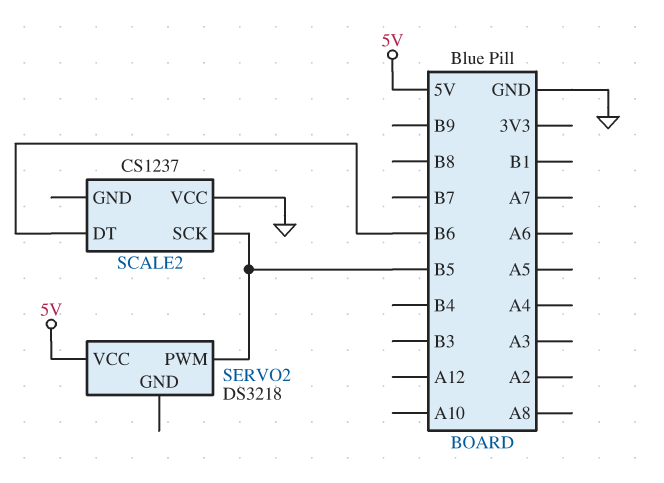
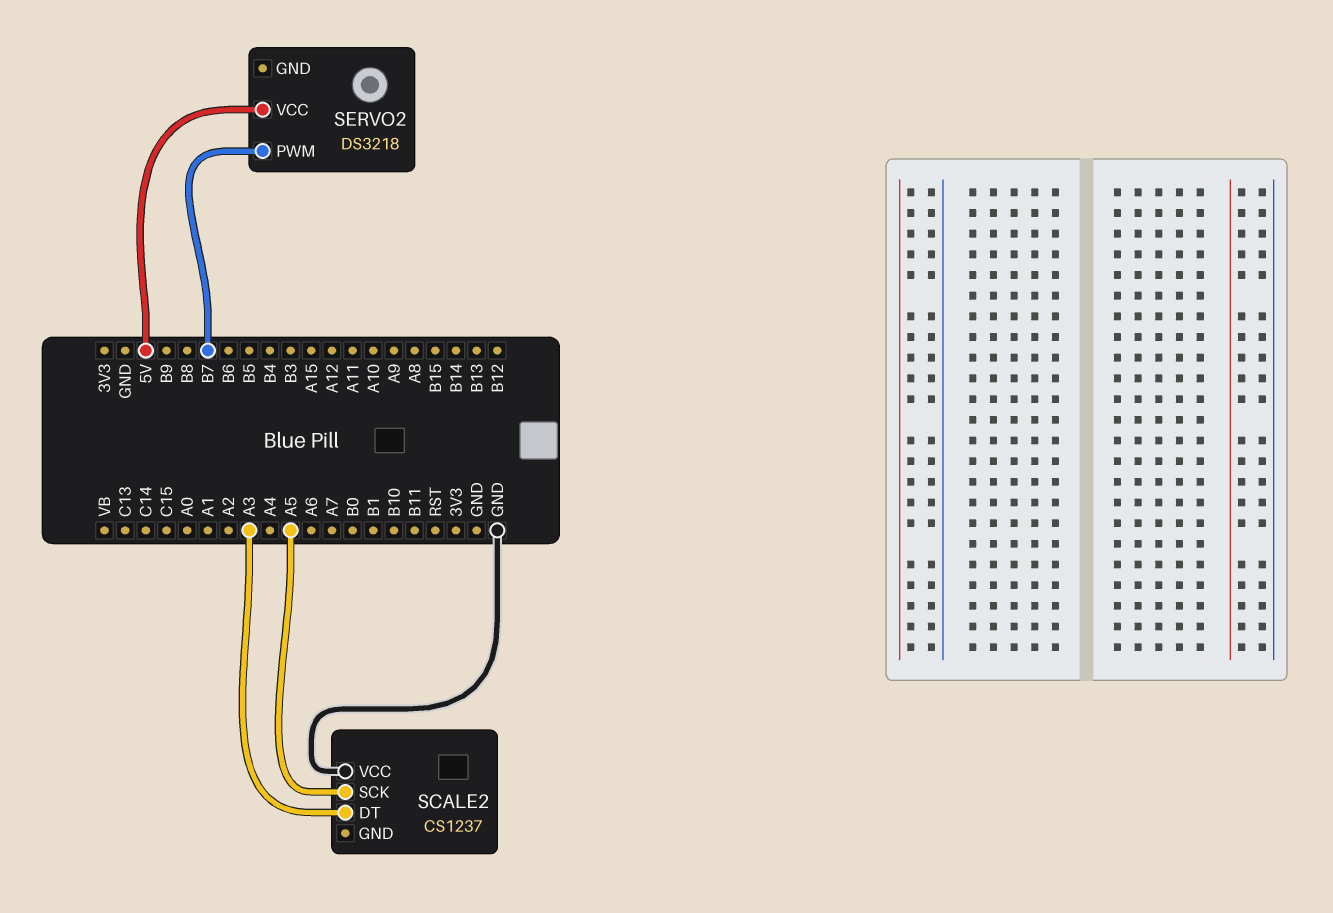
SCALE2 pin DT: B6 -> A3
SCALE2 pin SCK: B5 -> A5
SERVO2 pin PWM: B5 -> B7

